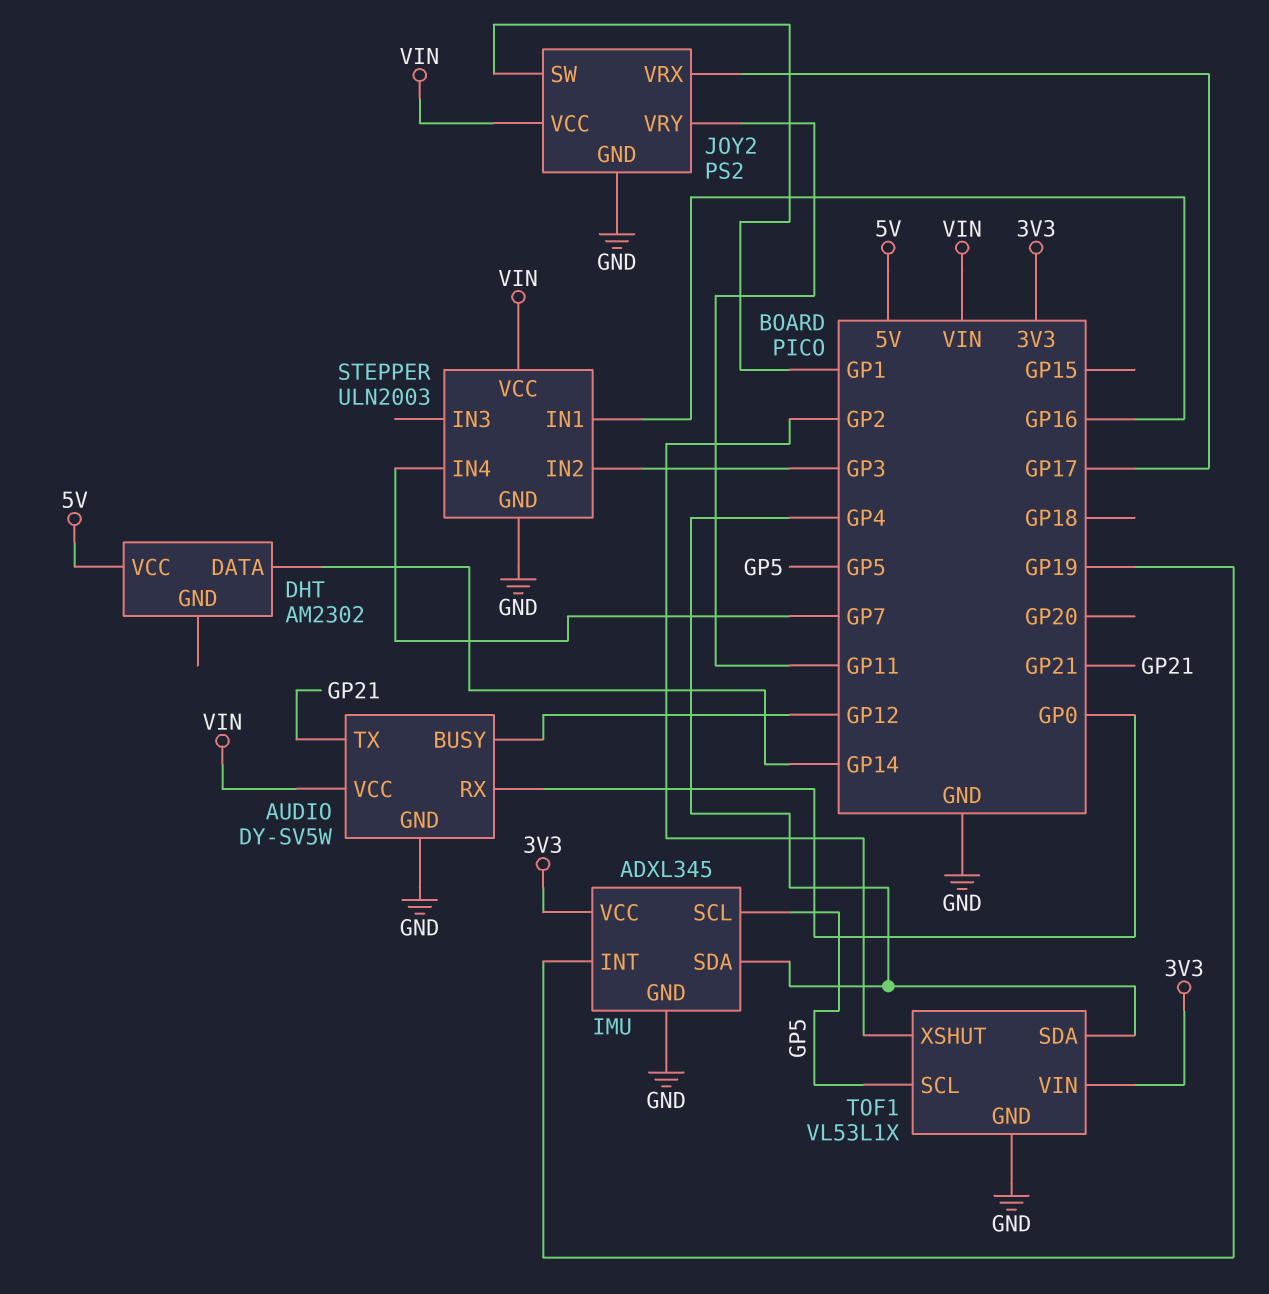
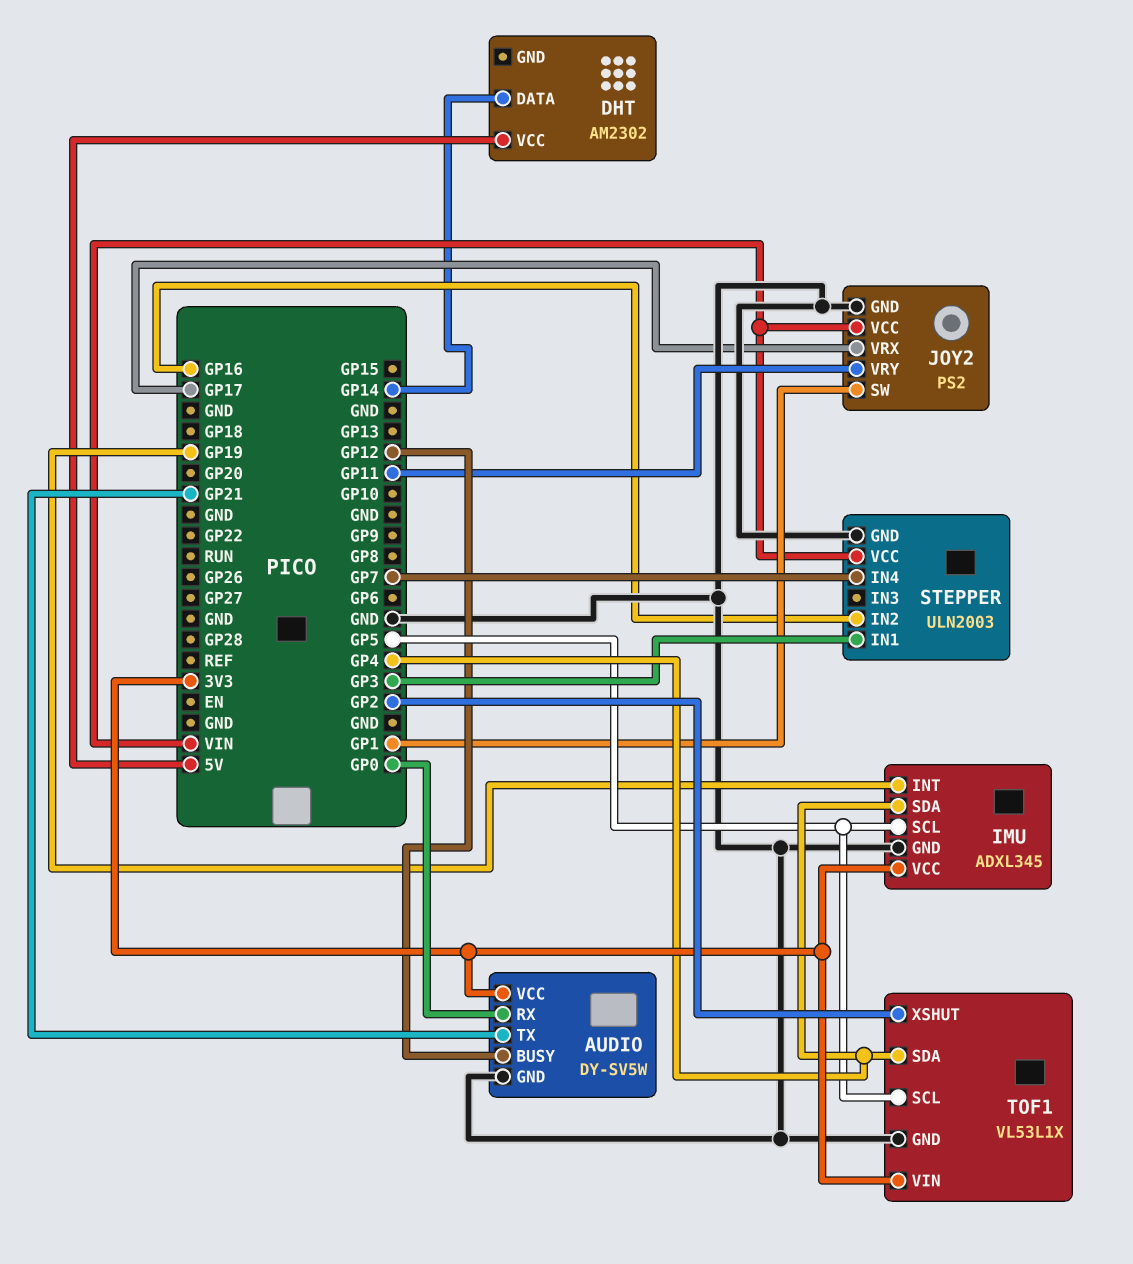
AUDIO pin VCC: VIN -> 3V3
STEPPER pin IN1: GP16 -> GP3
STEPPER pin IN2: GP3 -> GP16

